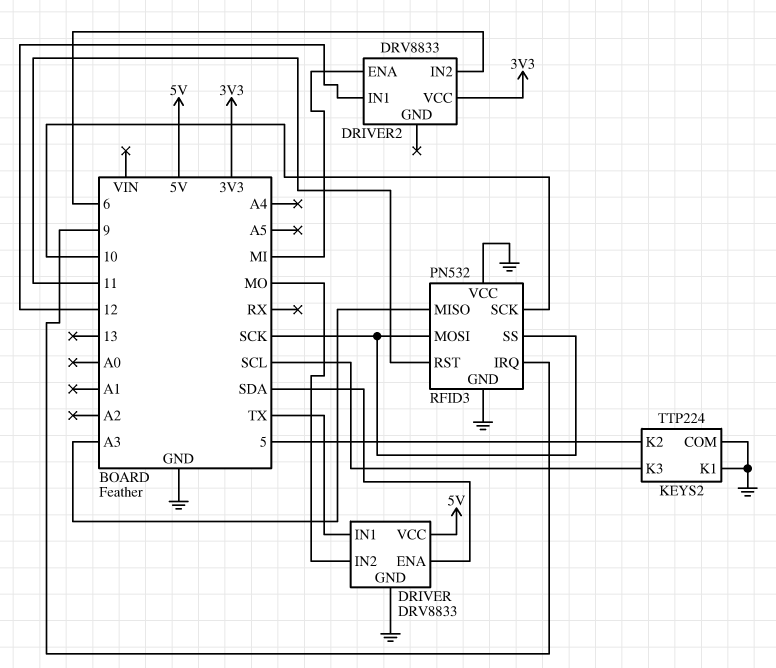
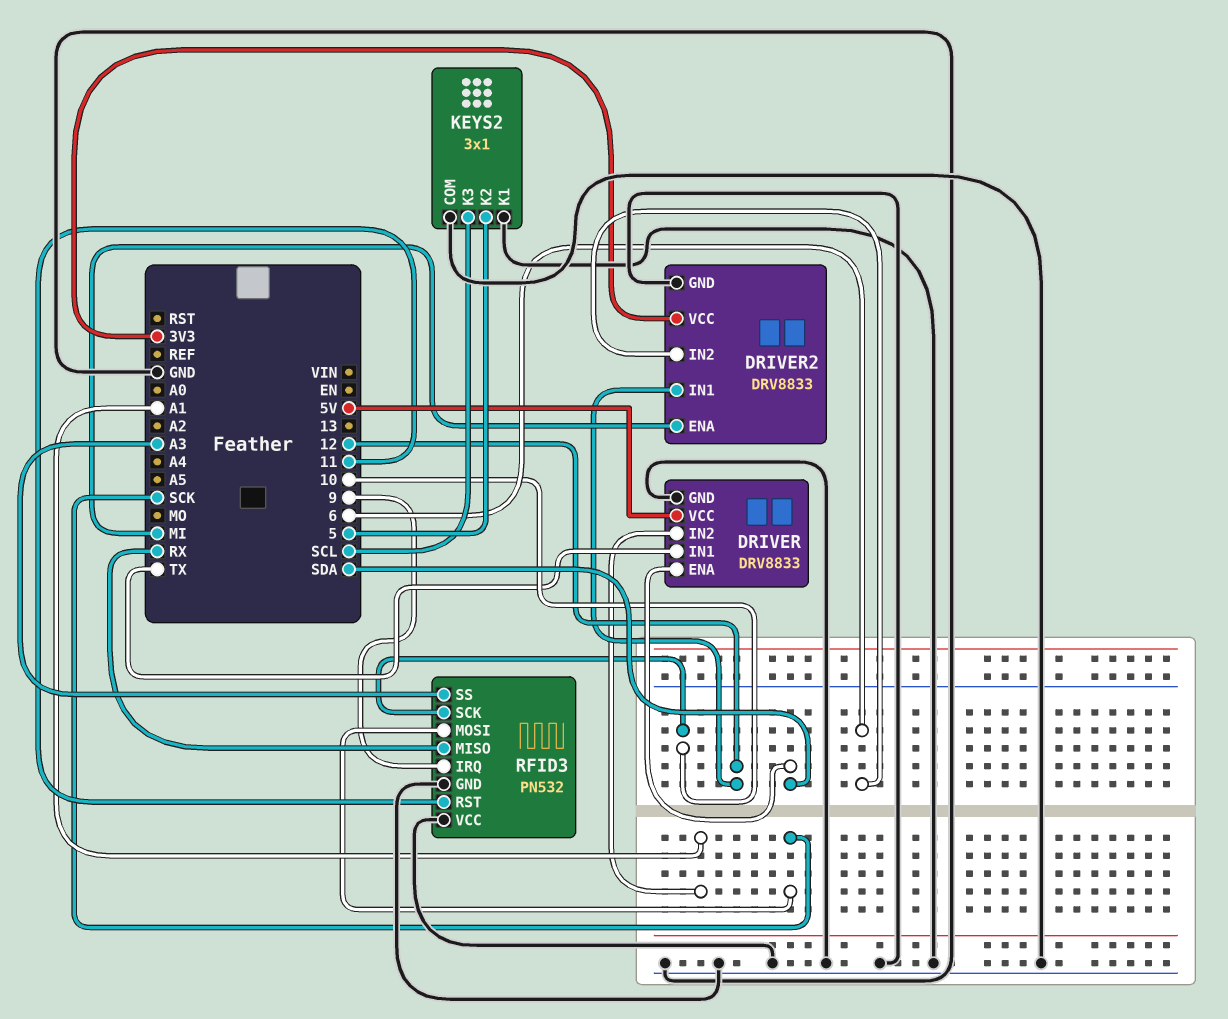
DRIVER pin IN2: MO -> A1
DRIVER2 pin GND: none -> GND
KEYS2: TTP224 -> 3x1
RFID3 pin MISO: A3 -> RX
RFID3 pin SS: SCK -> A3

